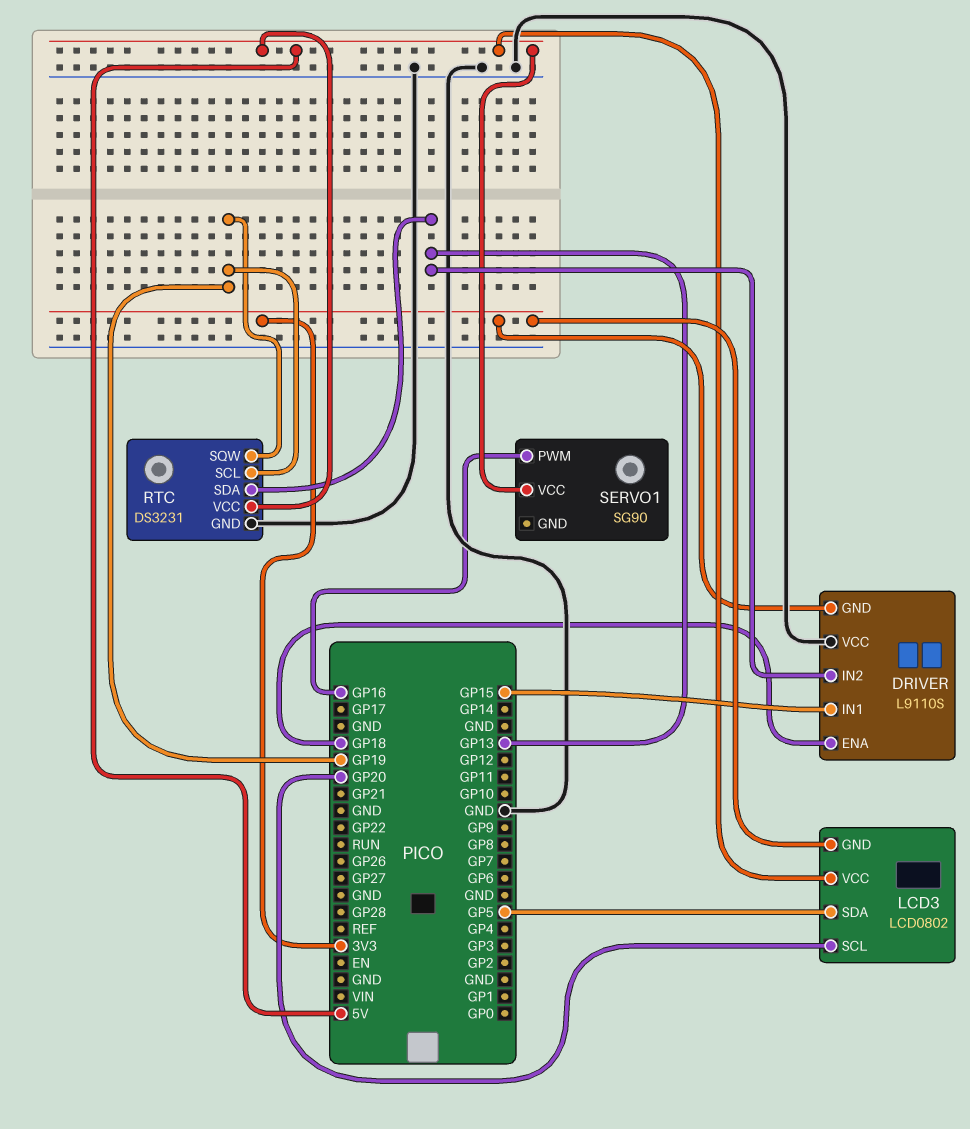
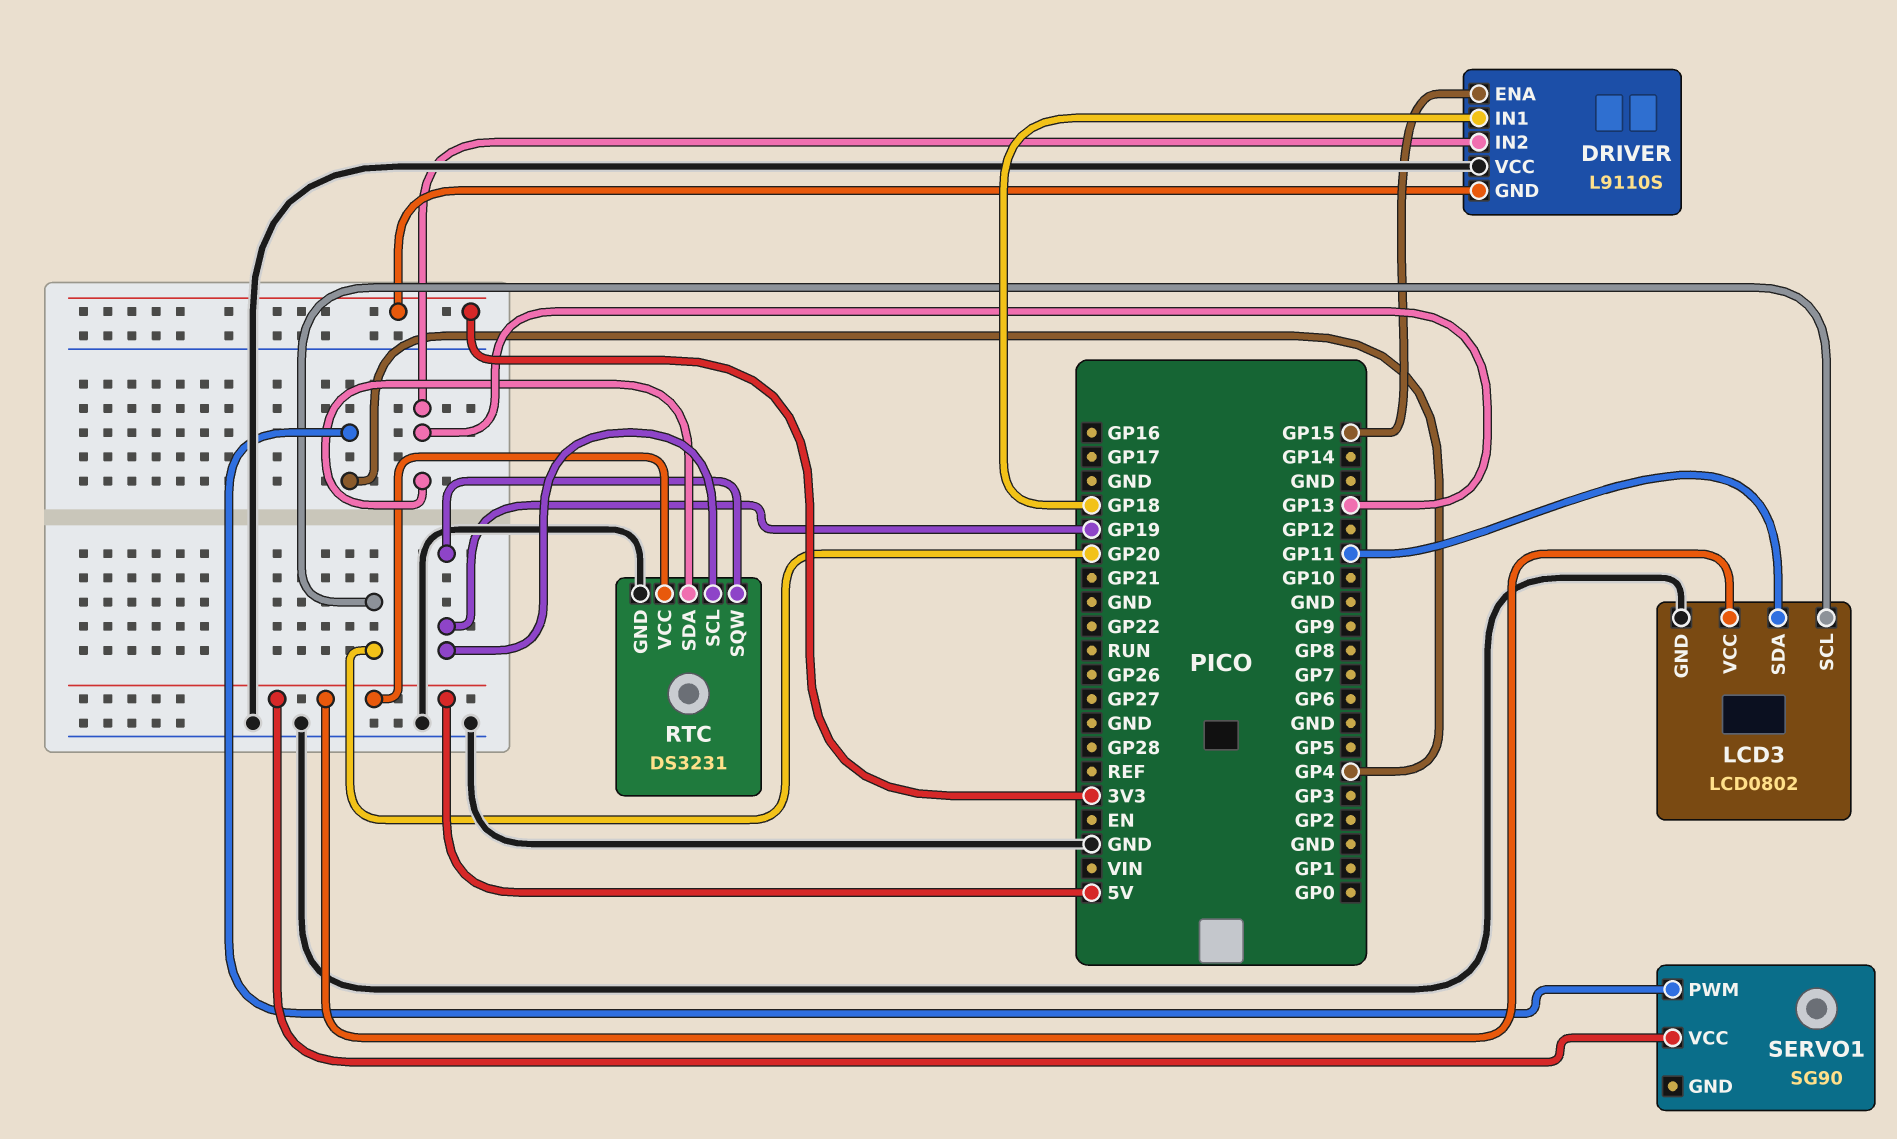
DRIVER pin ENA: GP18 -> GP15
DRIVER pin IN1: GP15 -> GP18
LCD3 pin GND: 3V3 -> GND
LCD3 pin SDA: GP5 -> GP11
SERVO1 pin PWM: GP16 -> GP4

